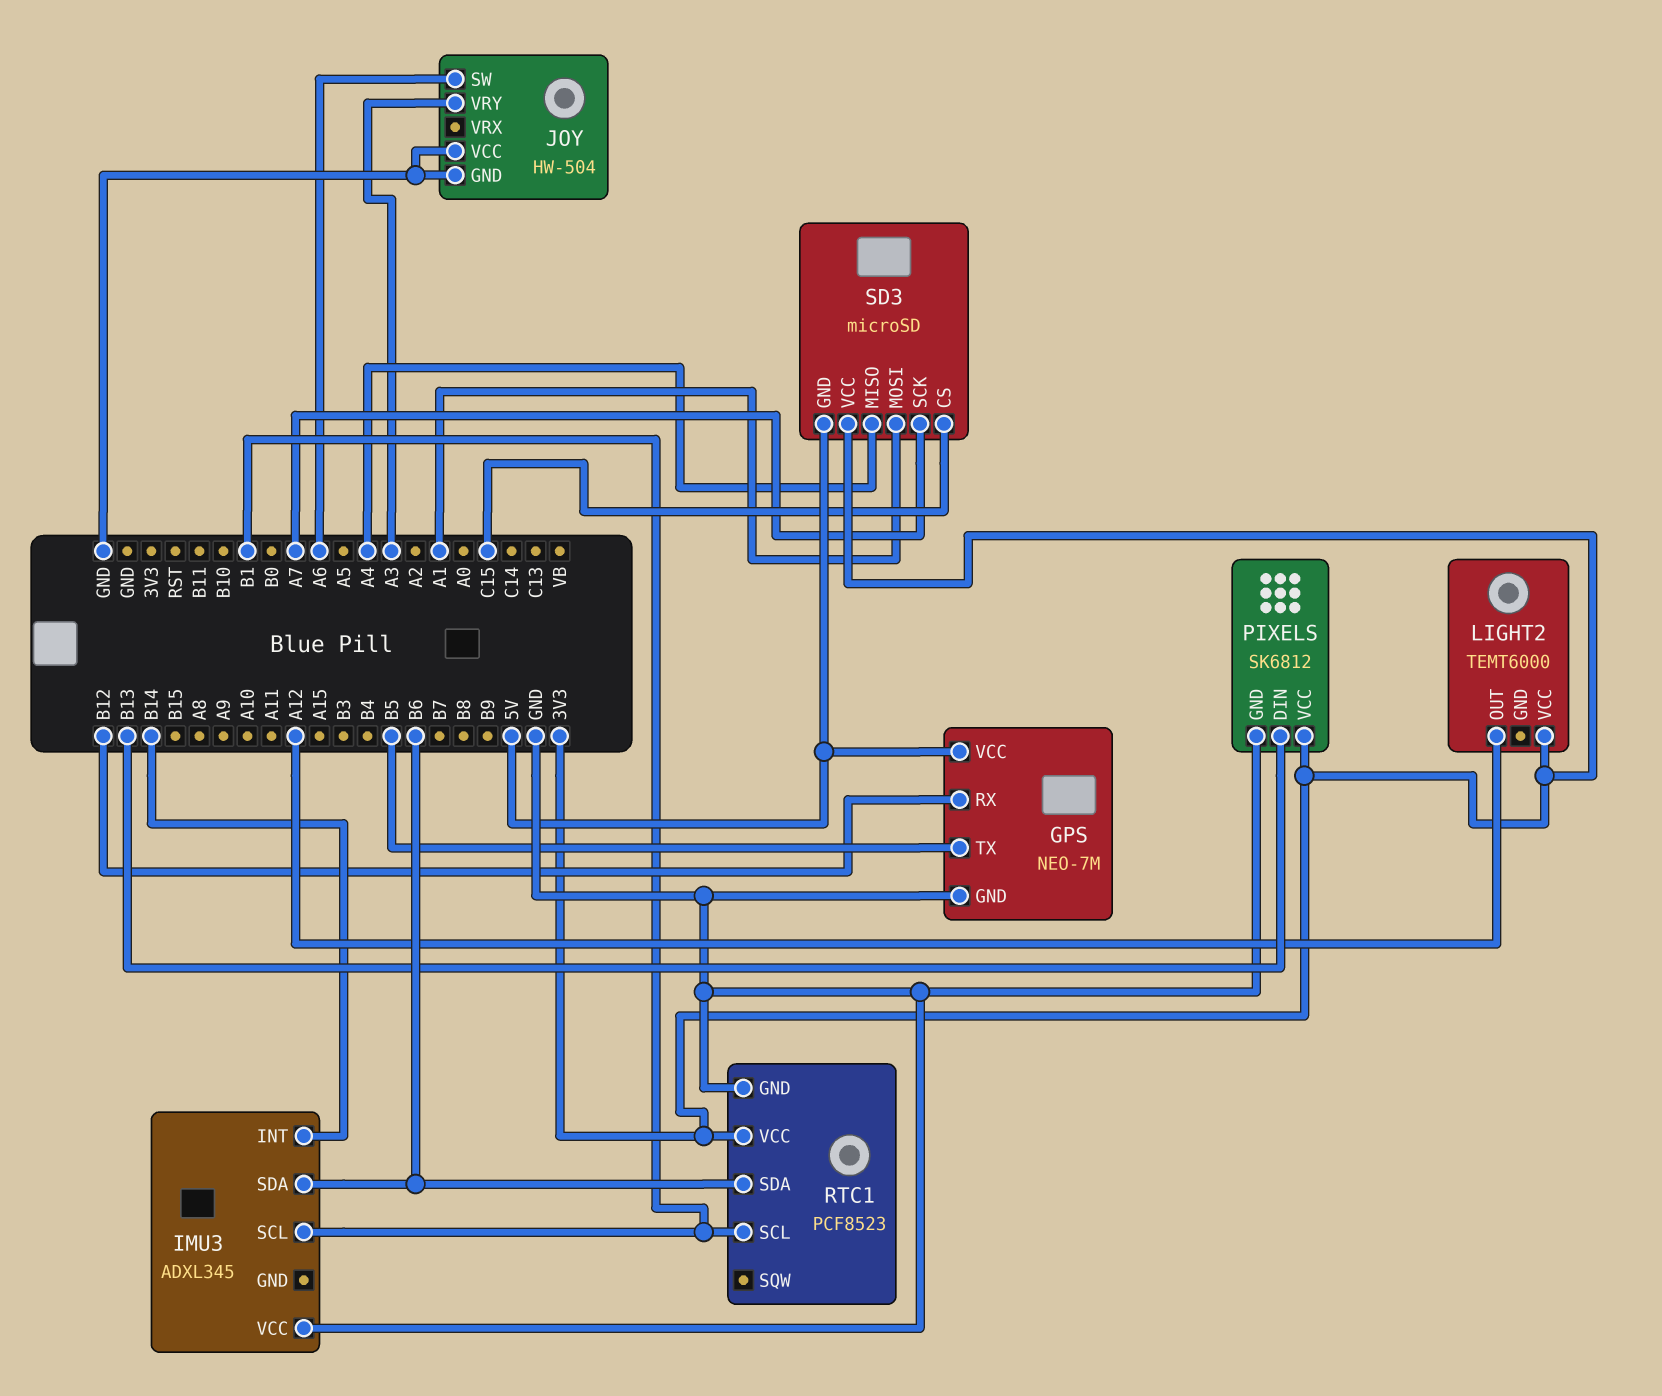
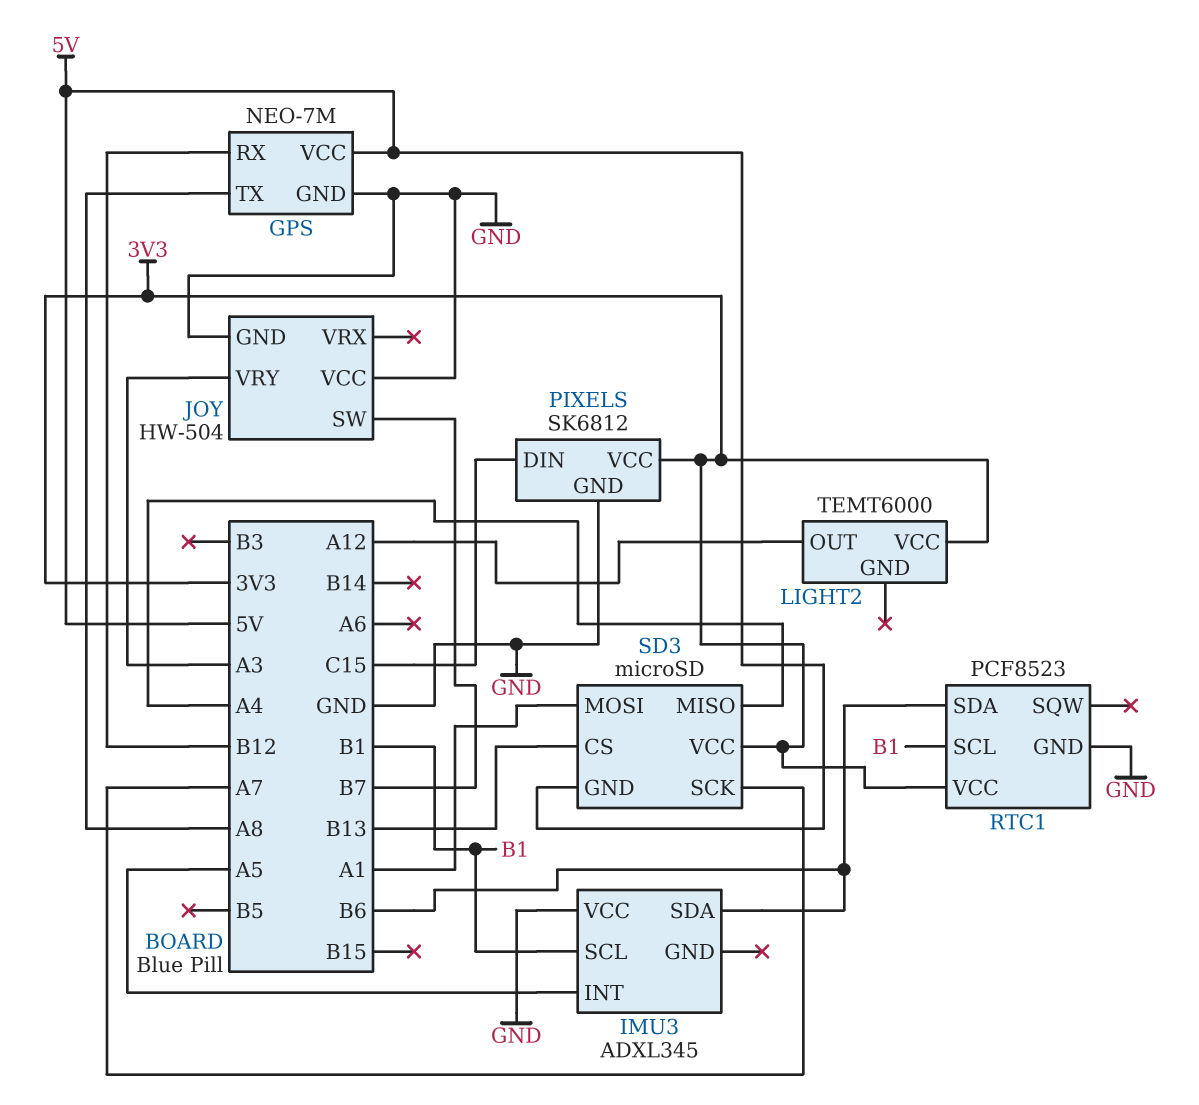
GPS pin TX: B5 -> A8
IMU3 pin INT: B14 -> A5
JOY pin SW: A6 -> B7
PIXELS pin DIN: B13 -> C15
SD3 pin CS: C15 -> B13

